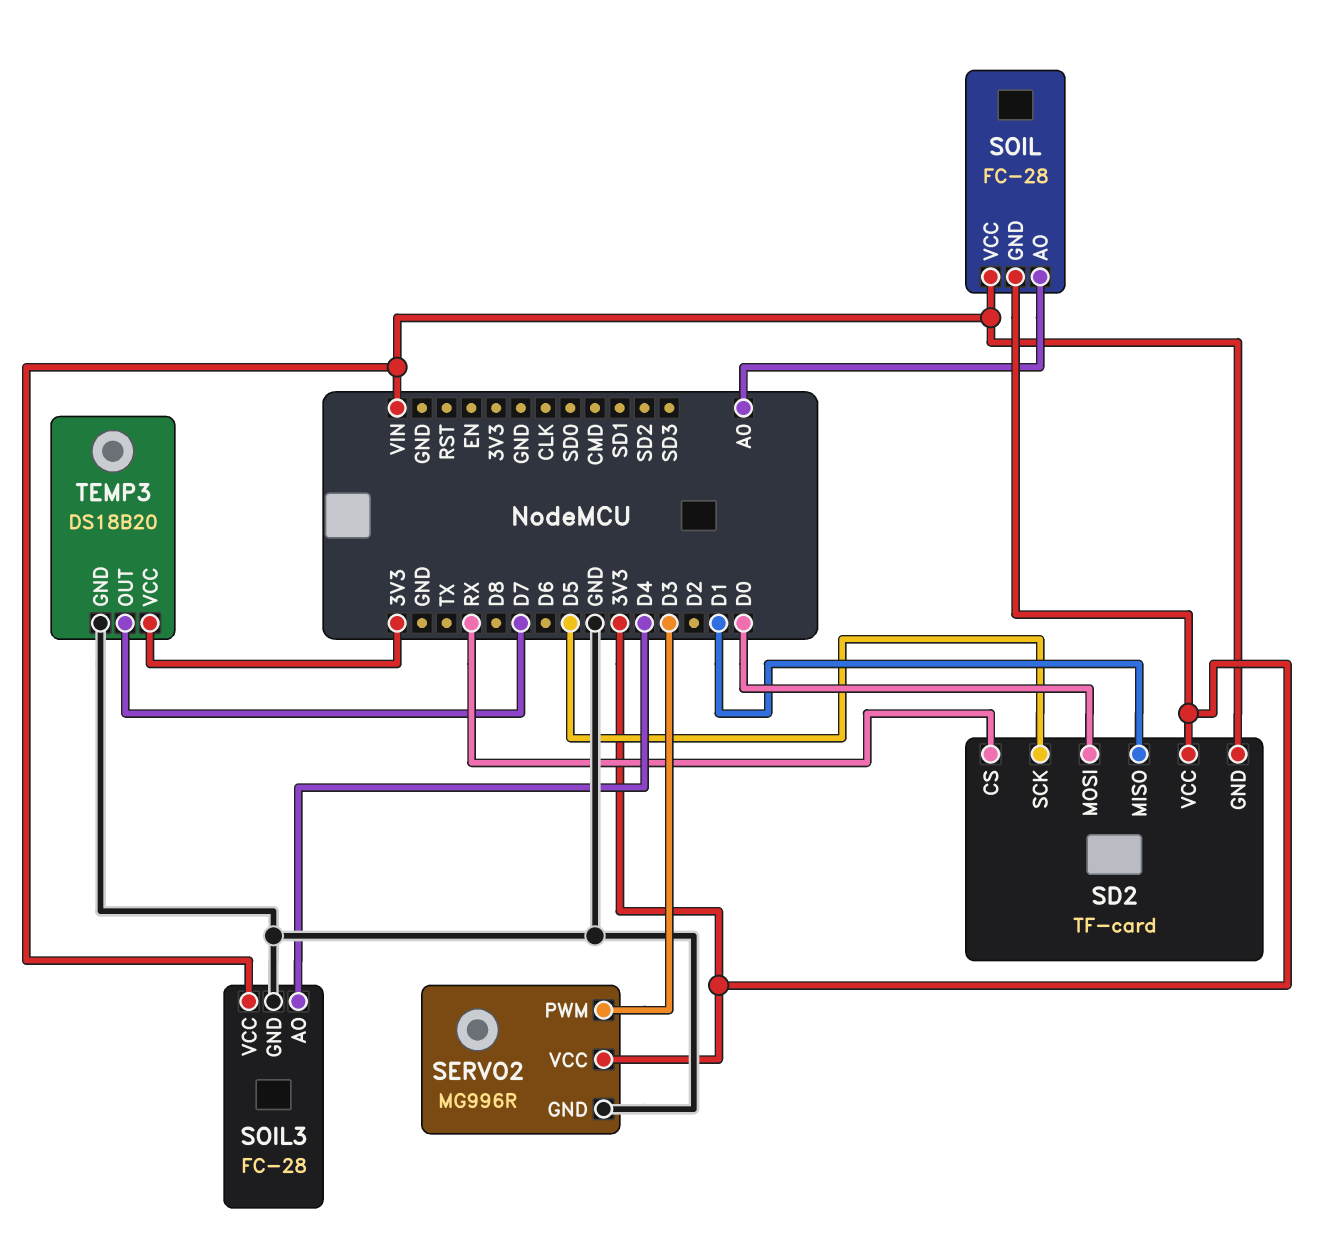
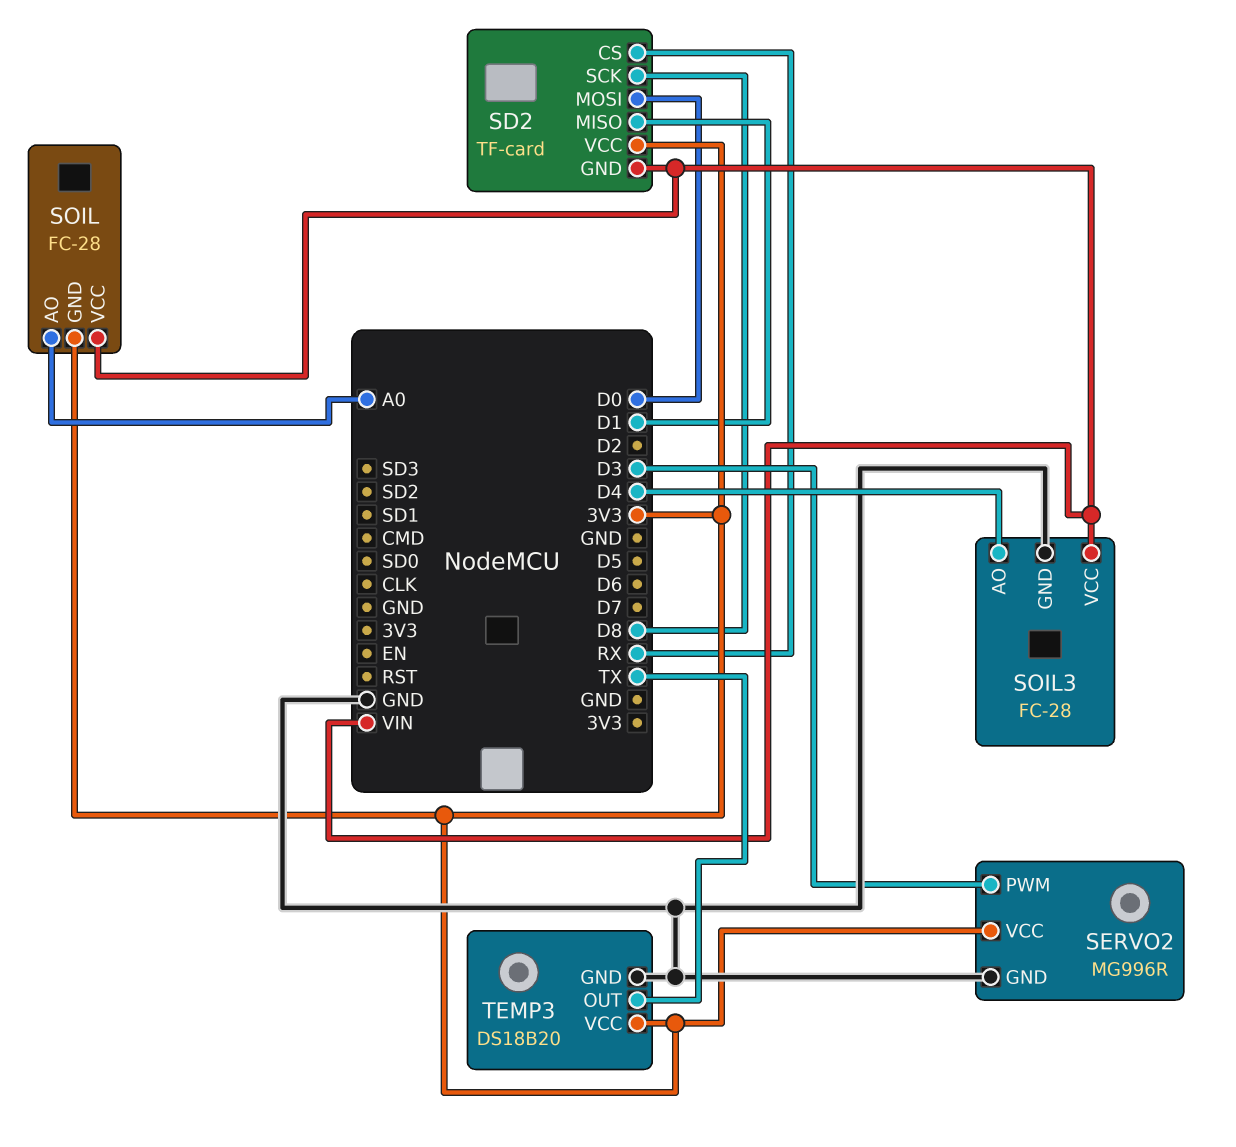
SD2 pin SCK: D5 -> D8
TEMP3 pin OUT: D7 -> TX

